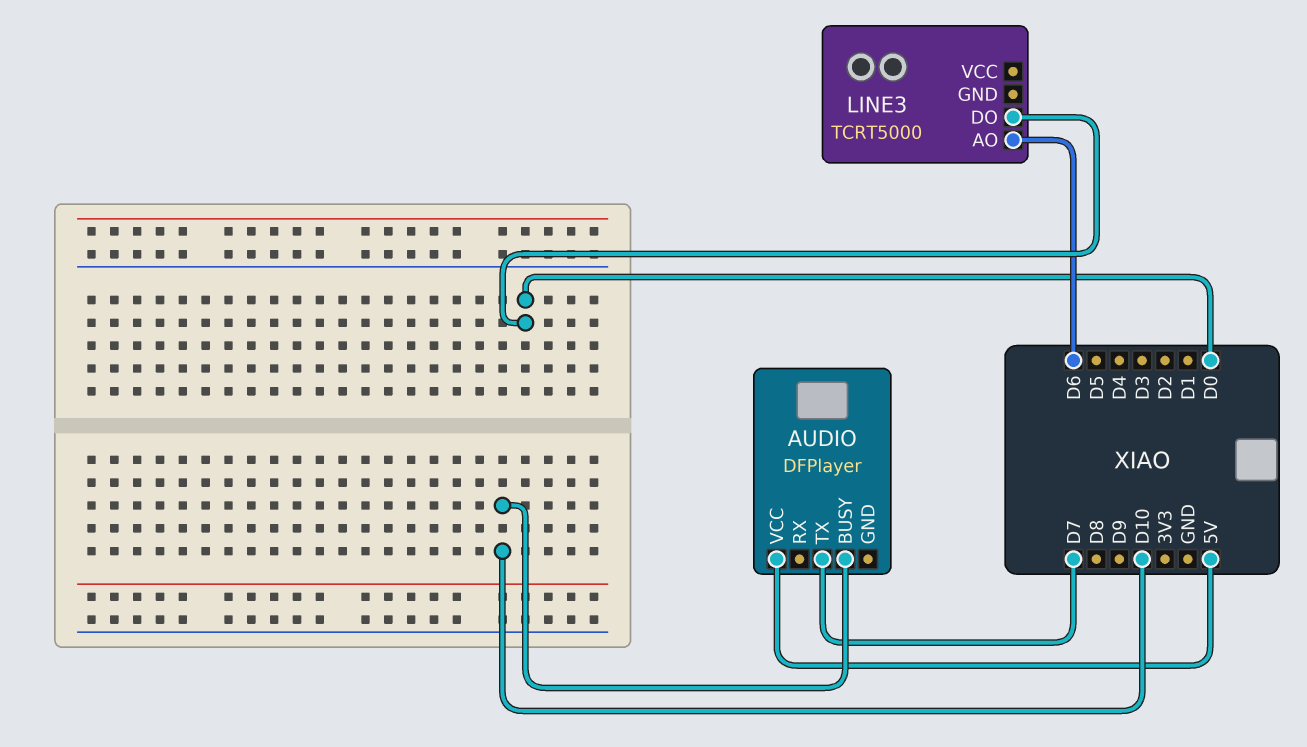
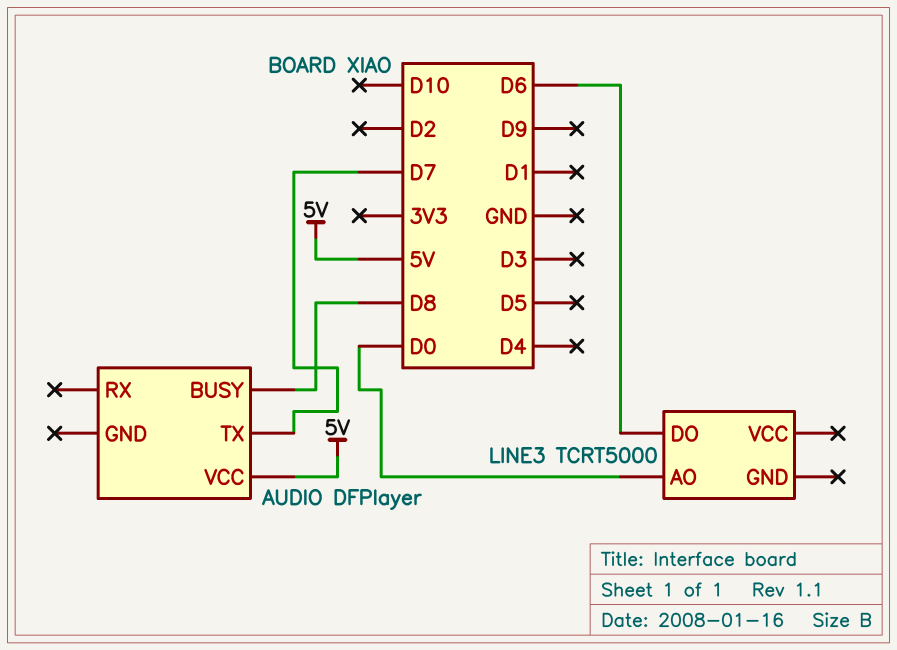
AUDIO pin BUSY: D10 -> D8
LINE3 pin AO: D6 -> D0
LINE3 pin DO: D0 -> D6

